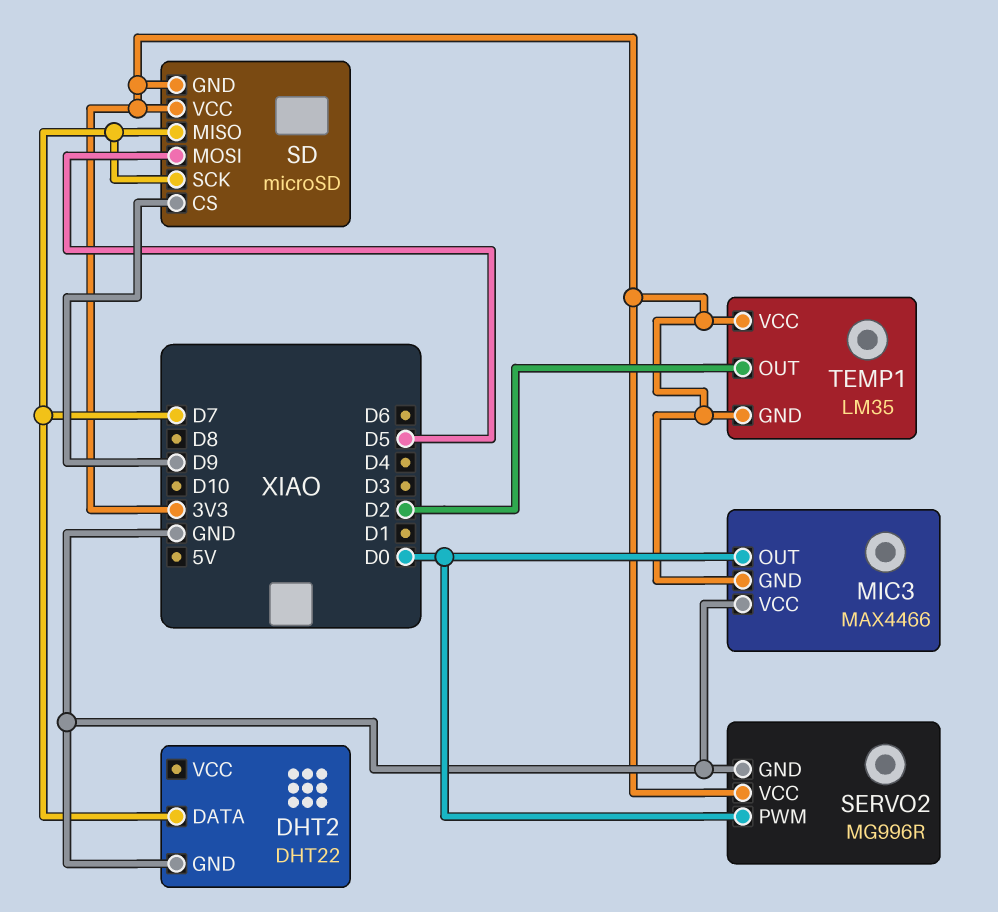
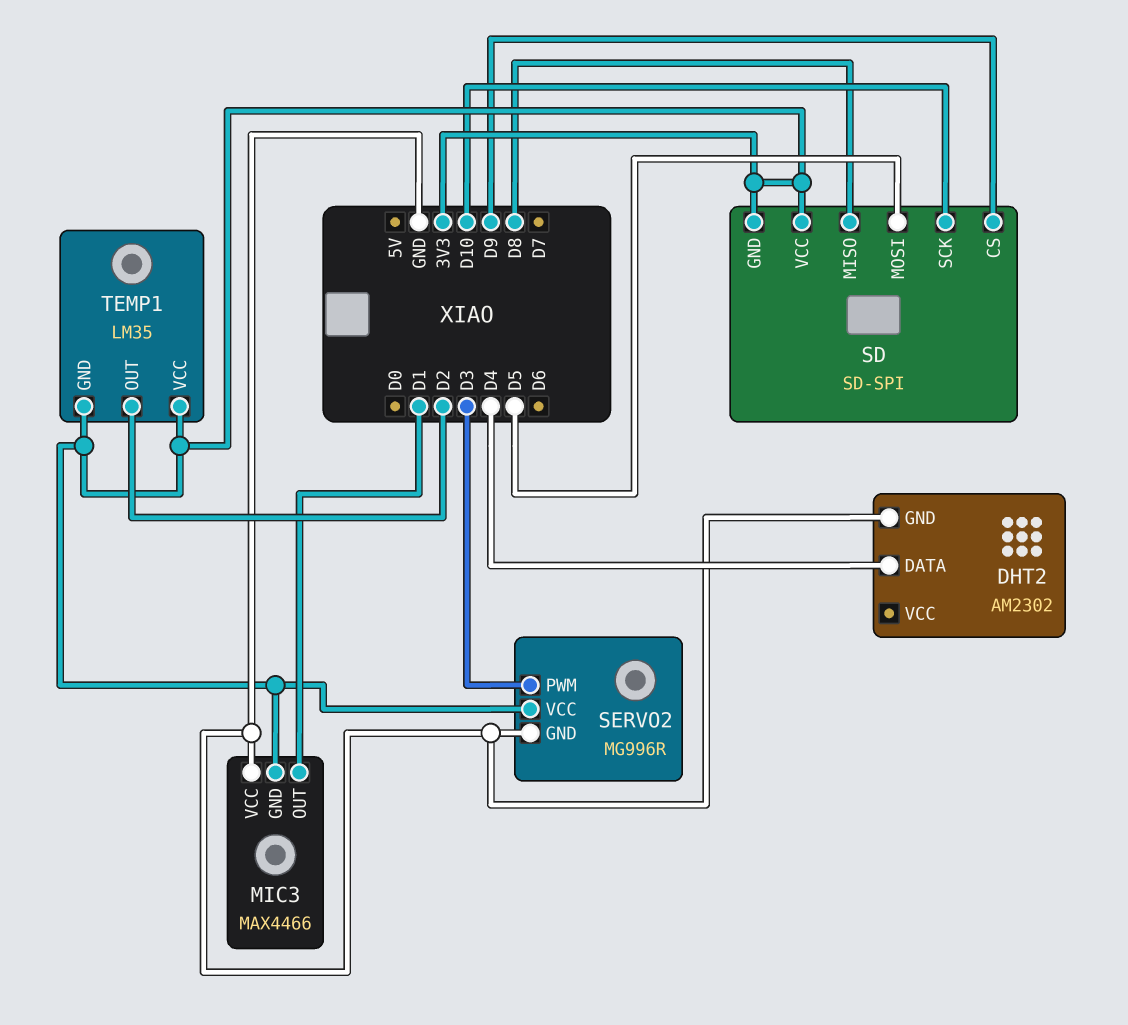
DHT2: DHT22 -> AM2302
DHT2 pin DATA: D7 -> D4
MIC3 pin OUT: D0 -> D1
SD: microSD -> SD-SPI
SD pin MISO: D7 -> D8
SD pin SCK: D7 -> D10
SERVO2 pin PWM: D0 -> D3

